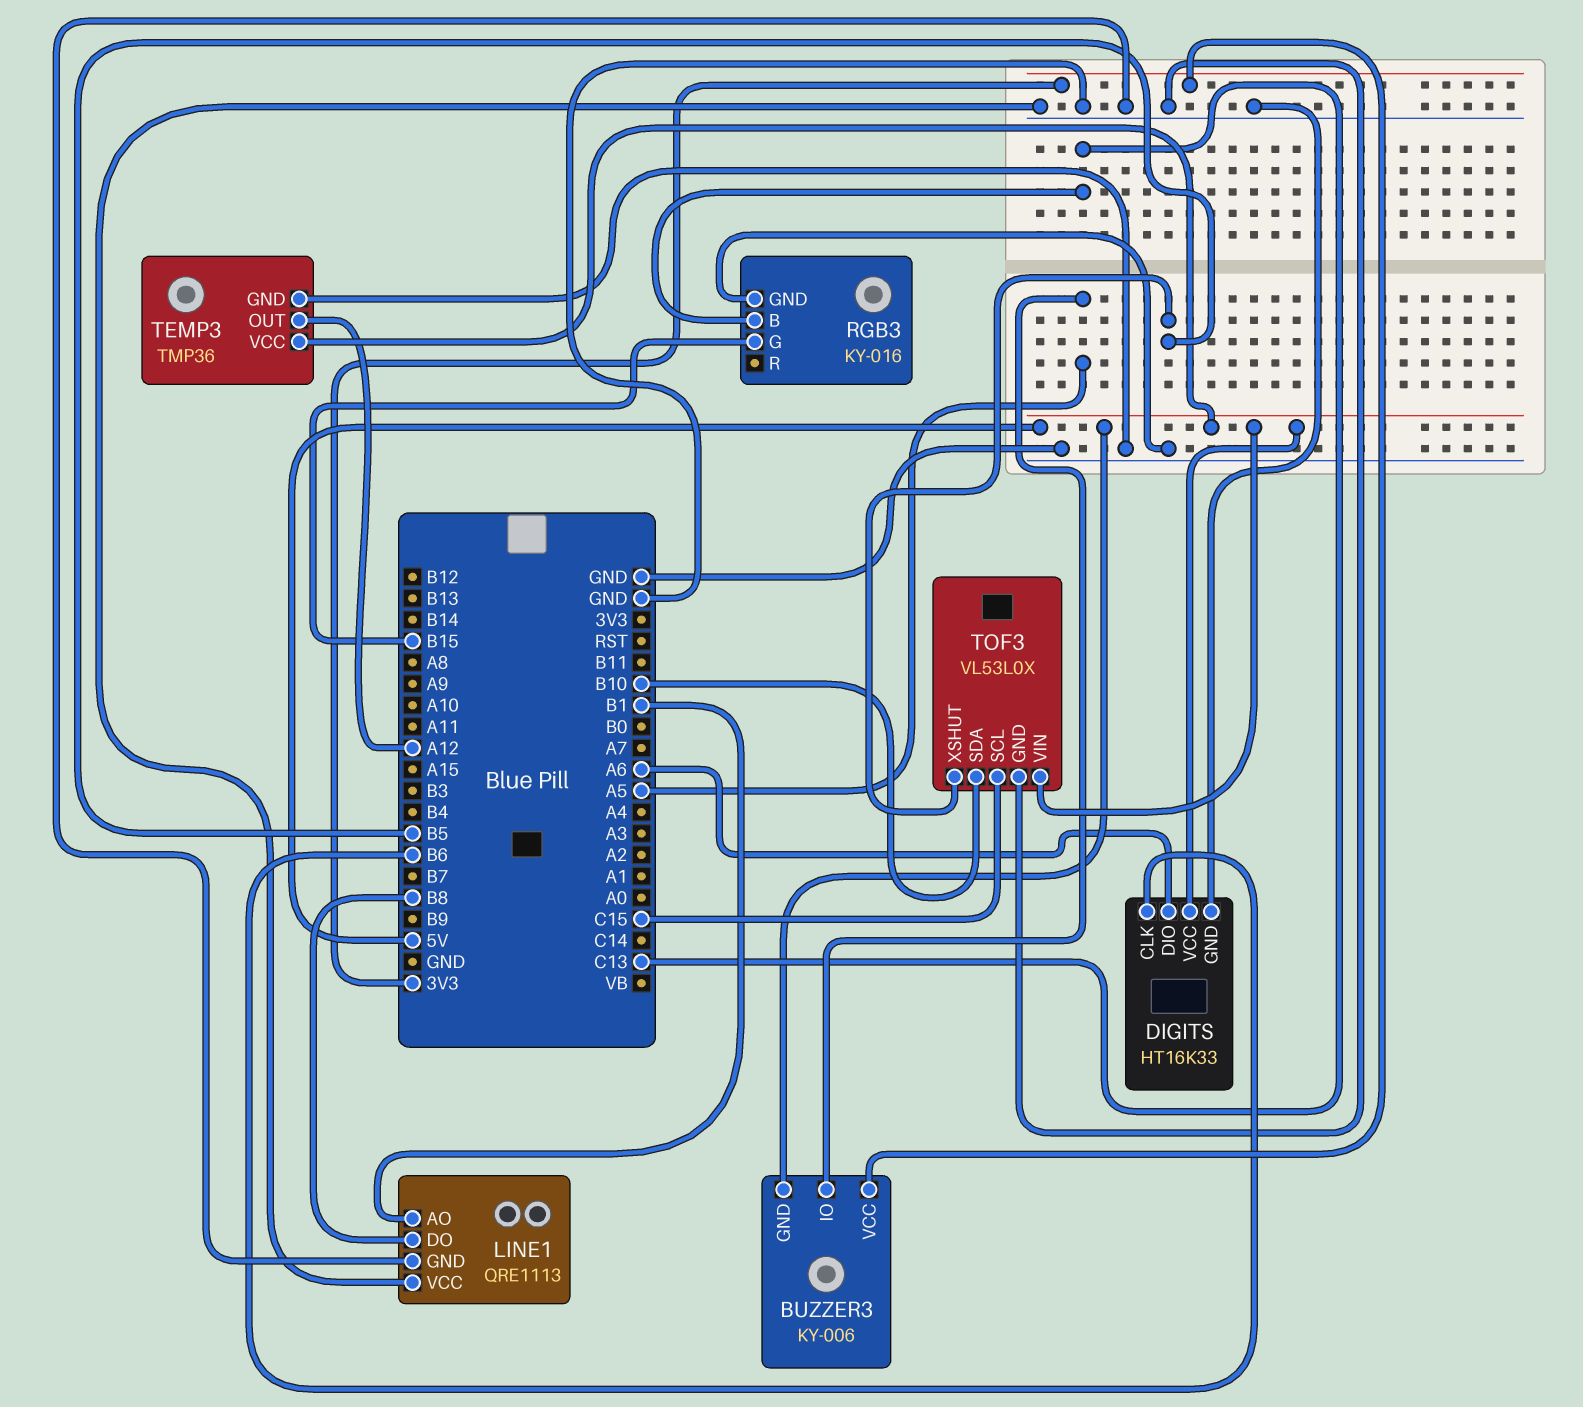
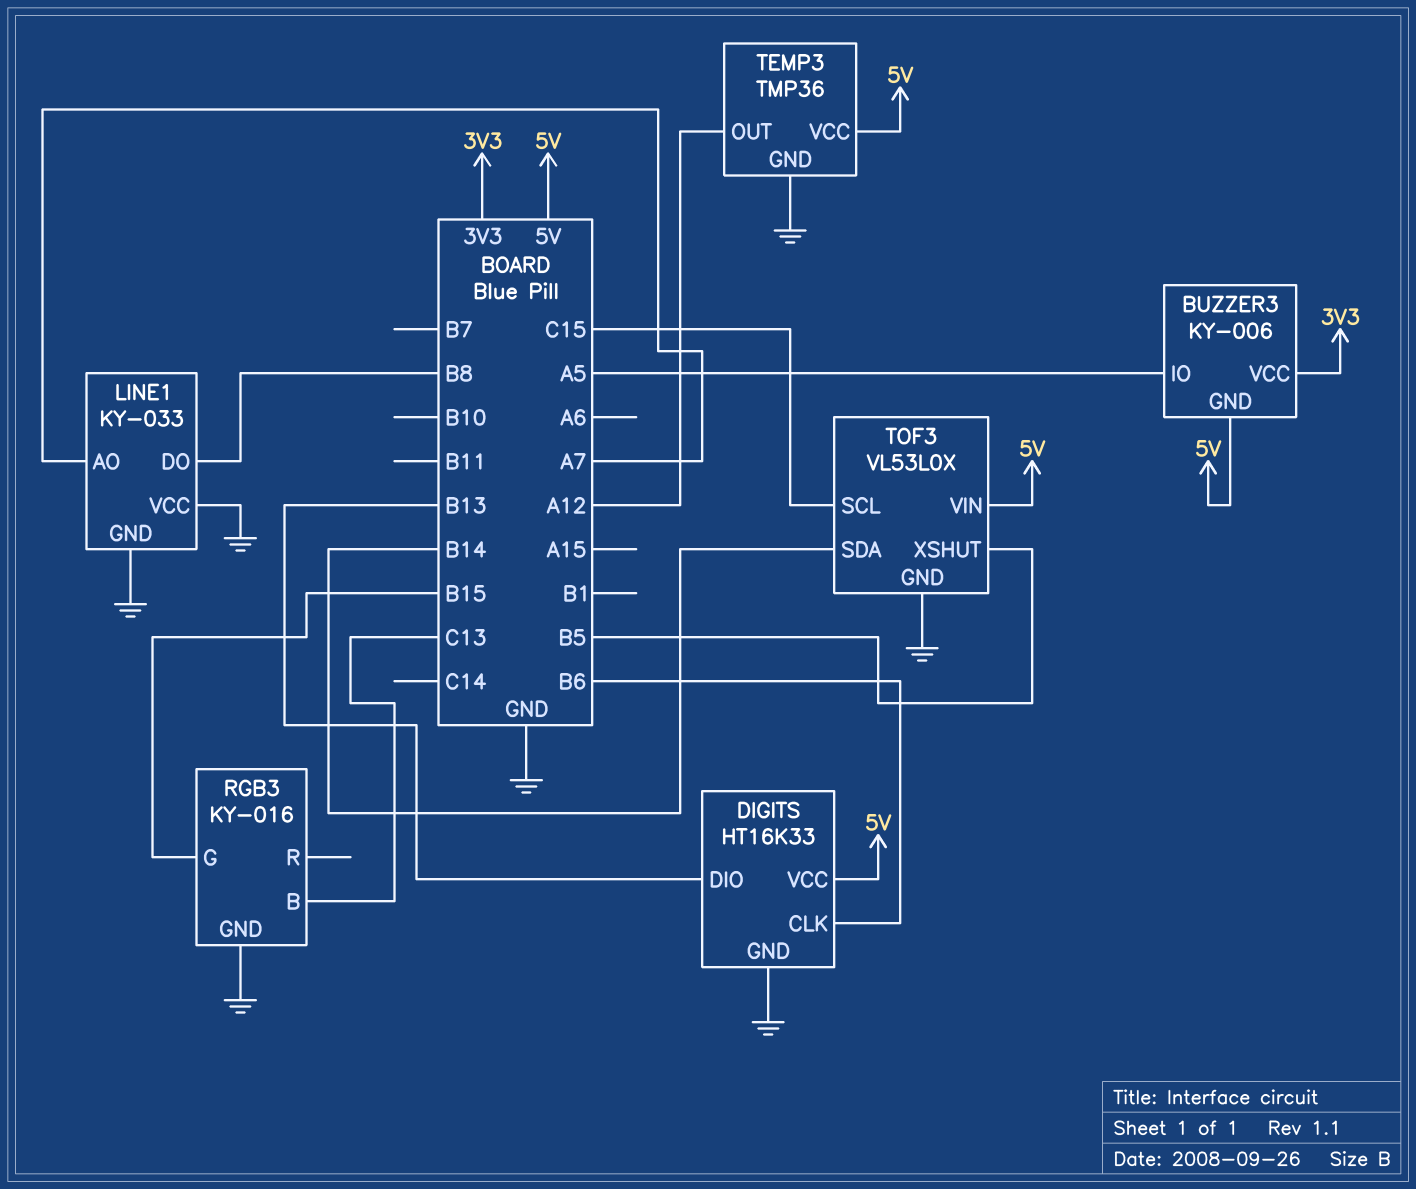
DIGITS pin DIO: A6 -> B13
LINE1: QRE1113 -> KY-033
LINE1 pin AO: B1 -> A7
TOF3 pin SDA: B10 -> B14

